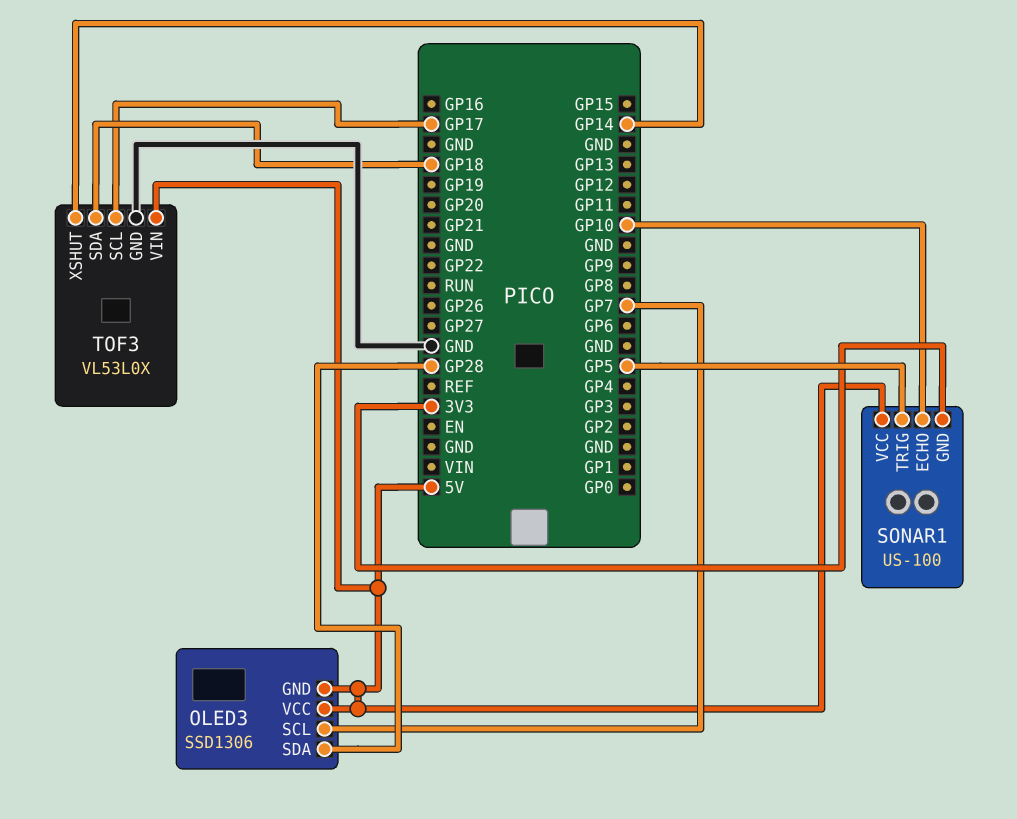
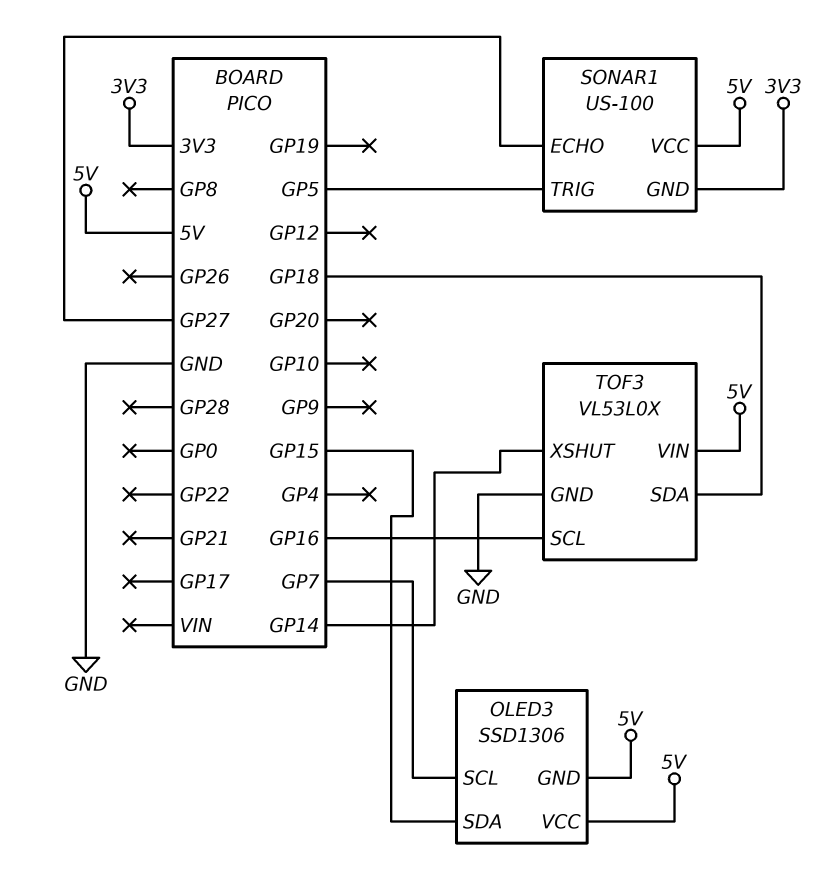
OLED3 pin SDA: GP28 -> GP15
SONAR1 pin ECHO: GP10 -> GP27
TOF3 pin SCL: GP17 -> GP16

